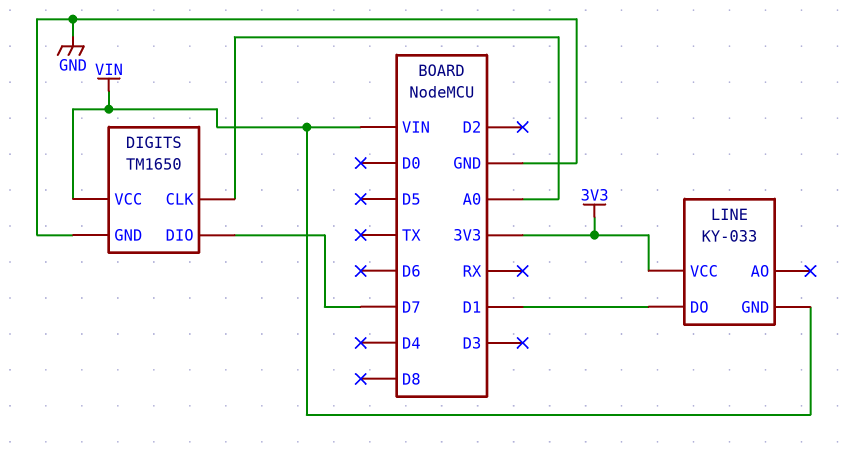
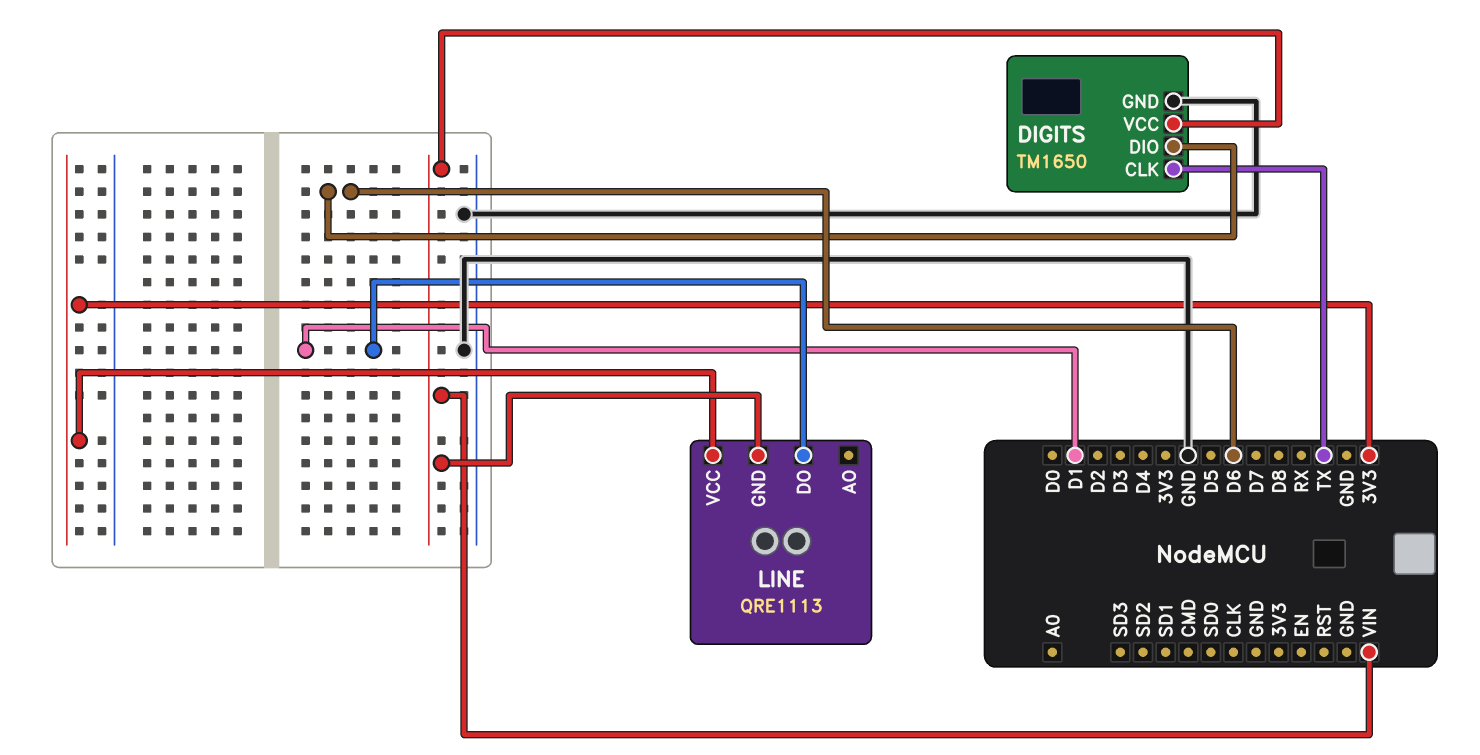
DIGITS pin CLK: A0 -> TX
DIGITS pin DIO: D7 -> D6
LINE: KY-033 -> QRE1113

